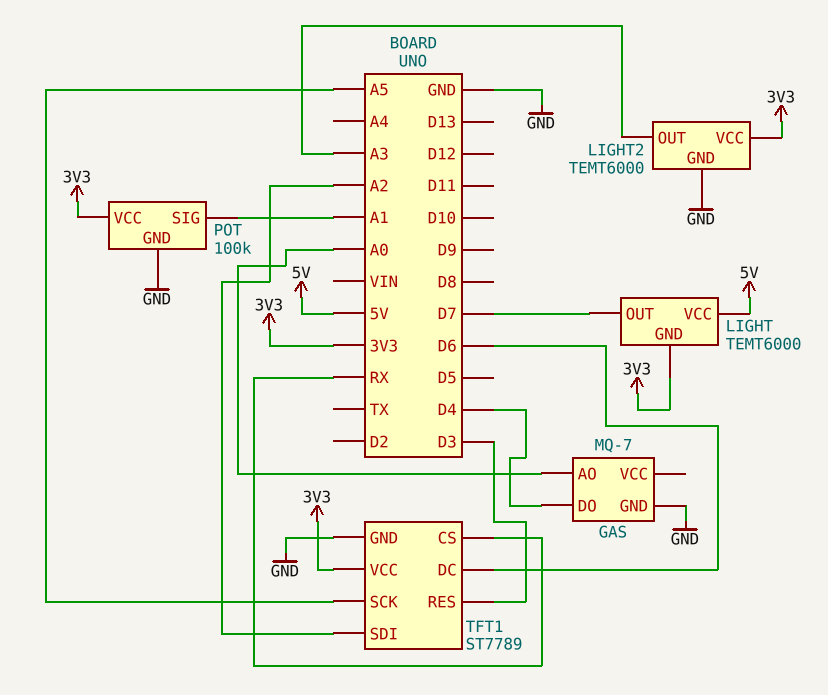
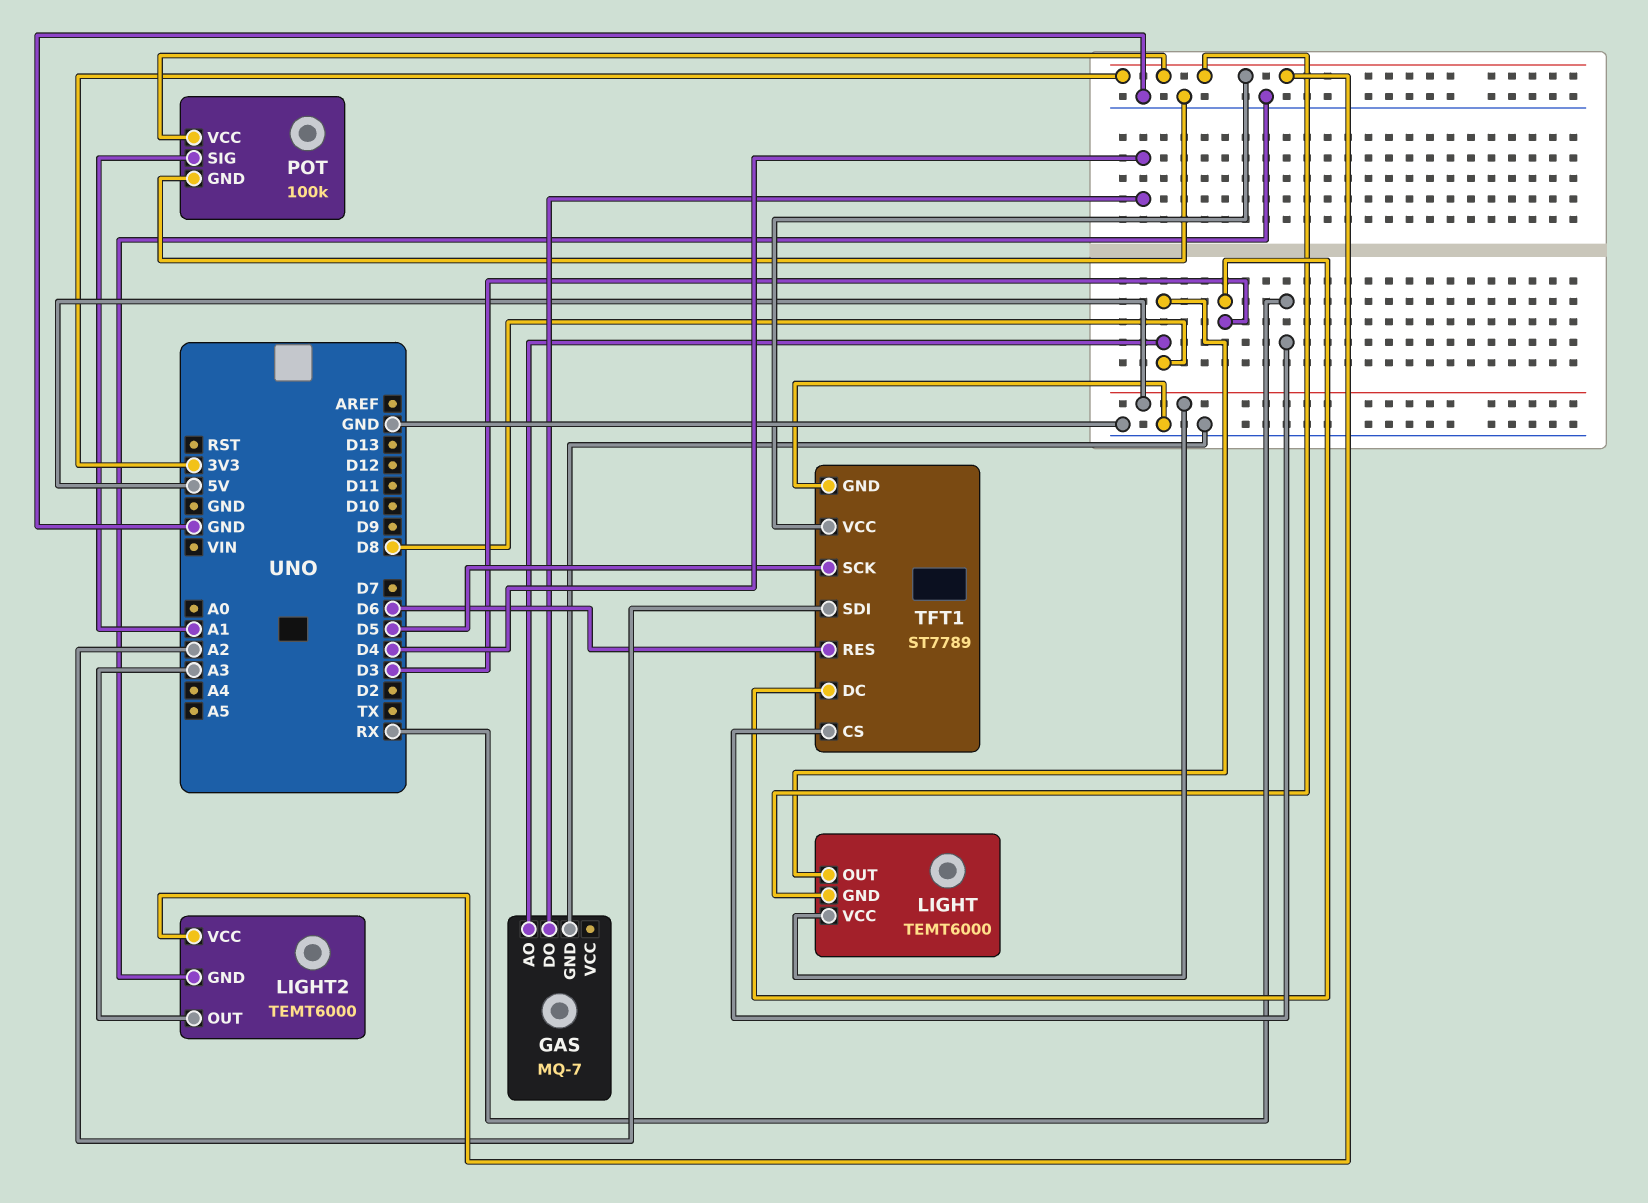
GAS pin AO: A0 -> D8
LIGHT pin OUT: D7 -> D8
TFT1 pin DC: D6 -> D3
TFT1 pin RES: D3 -> D6
TFT1 pin SCK: A5 -> D5

